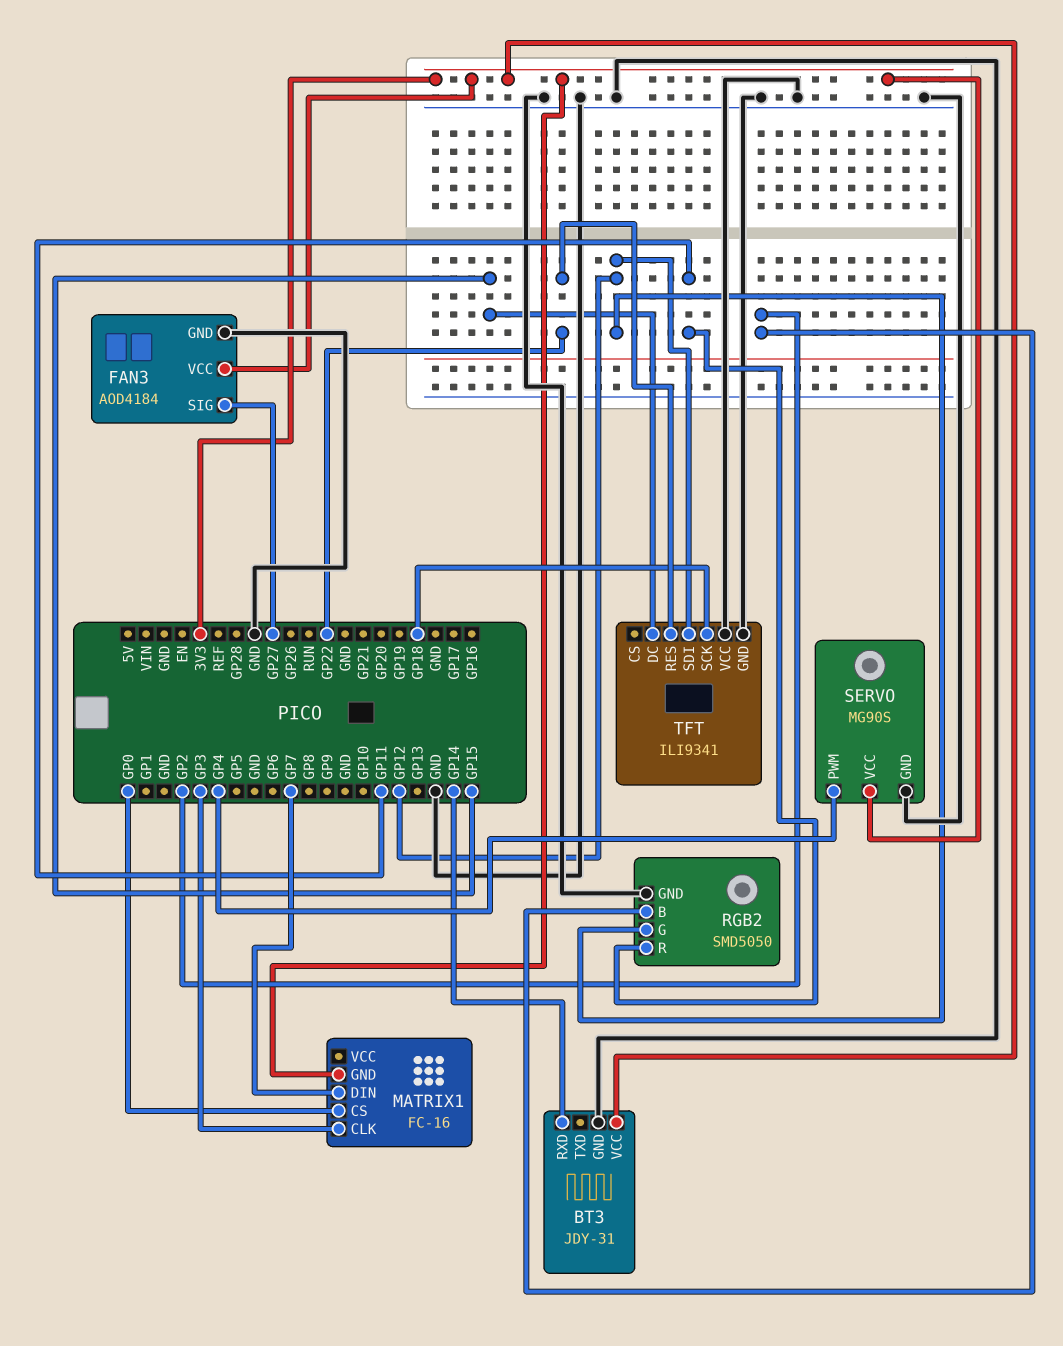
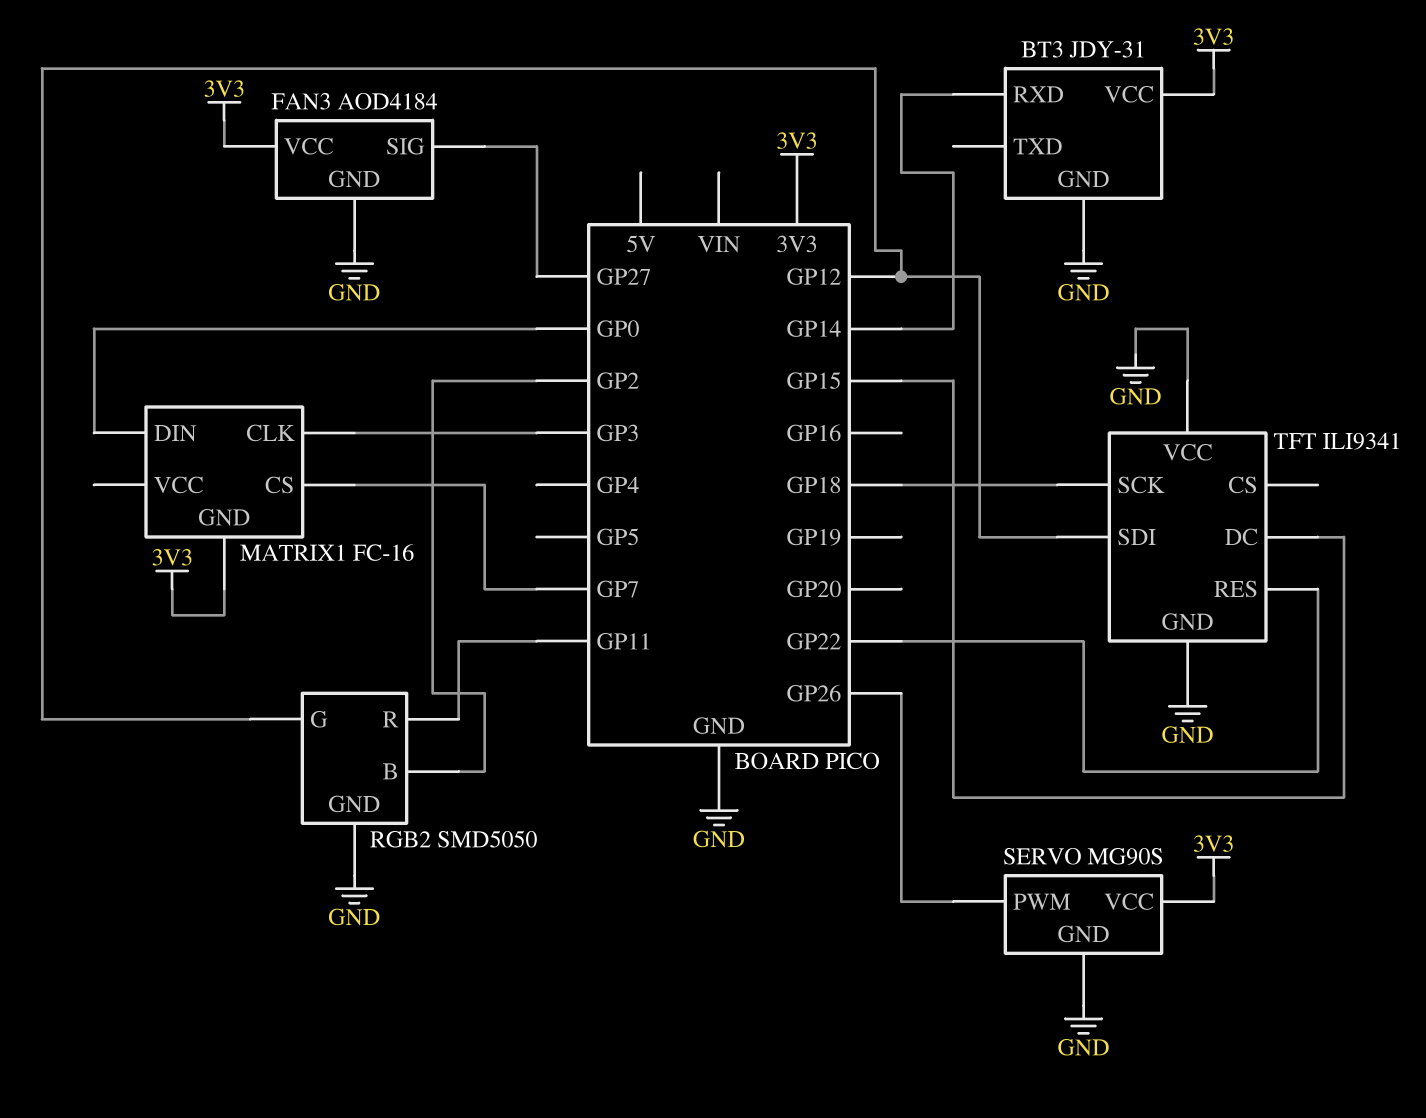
MATRIX1 pin CS: GP0 -> GP7
MATRIX1 pin DIN: GP7 -> GP0
SERVO pin PWM: GP4 -> GP26

